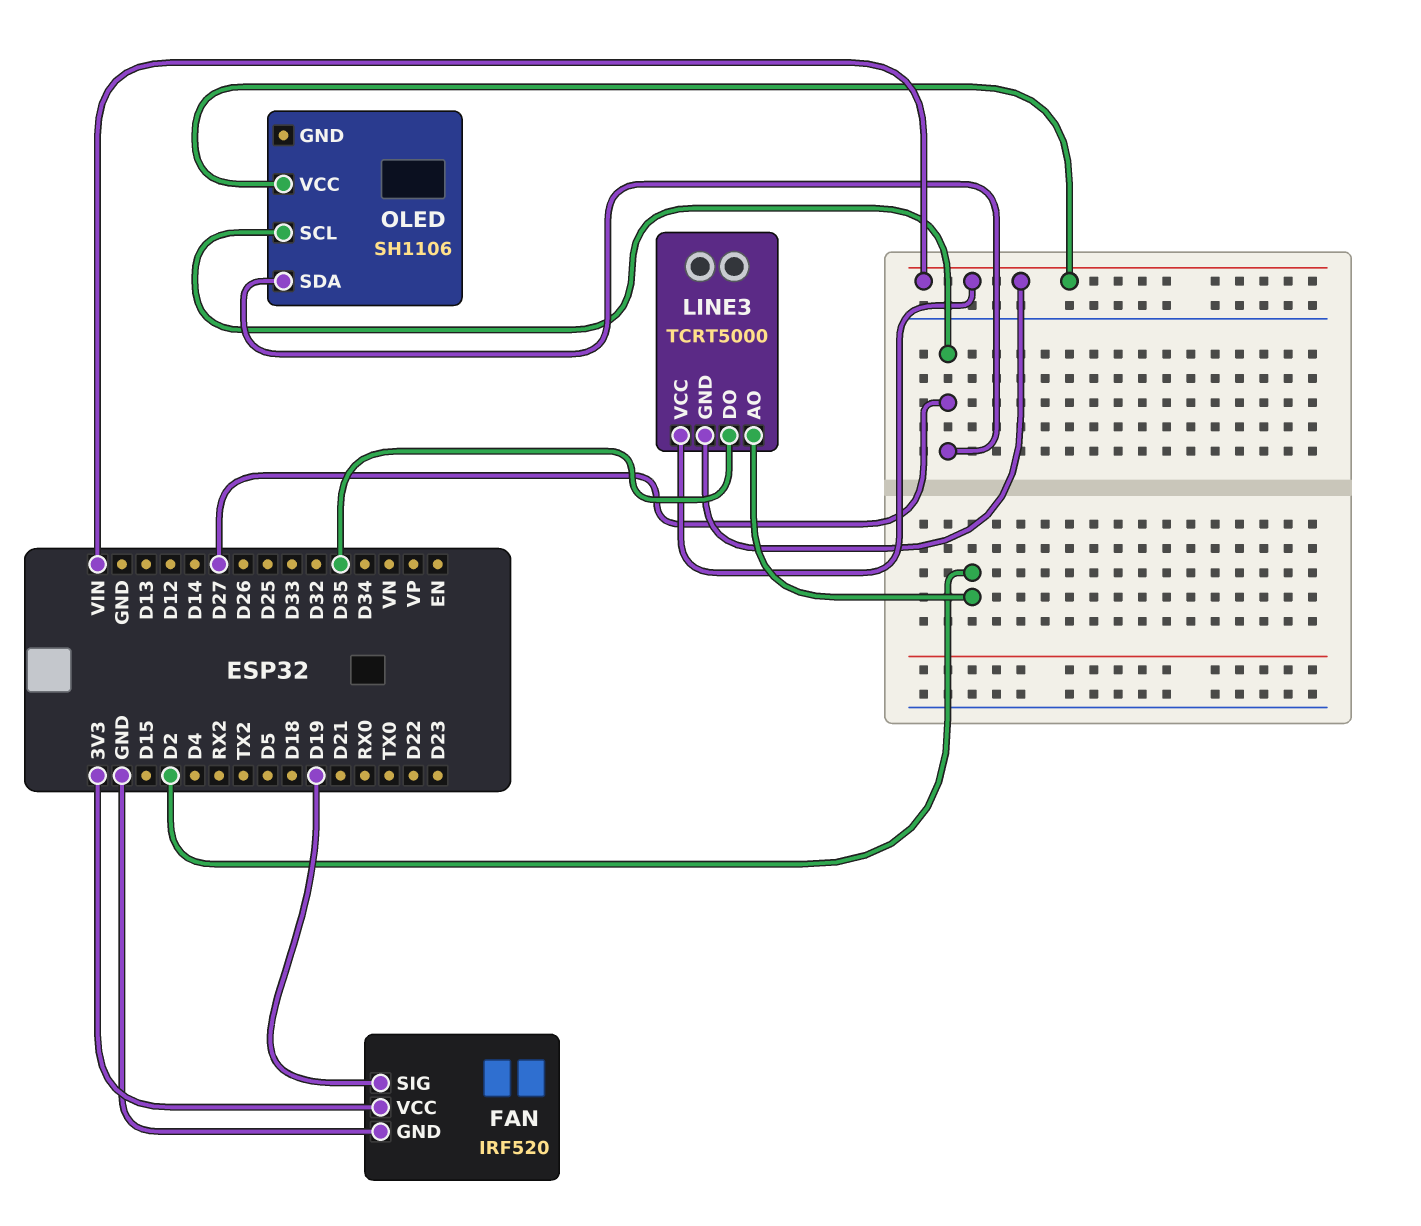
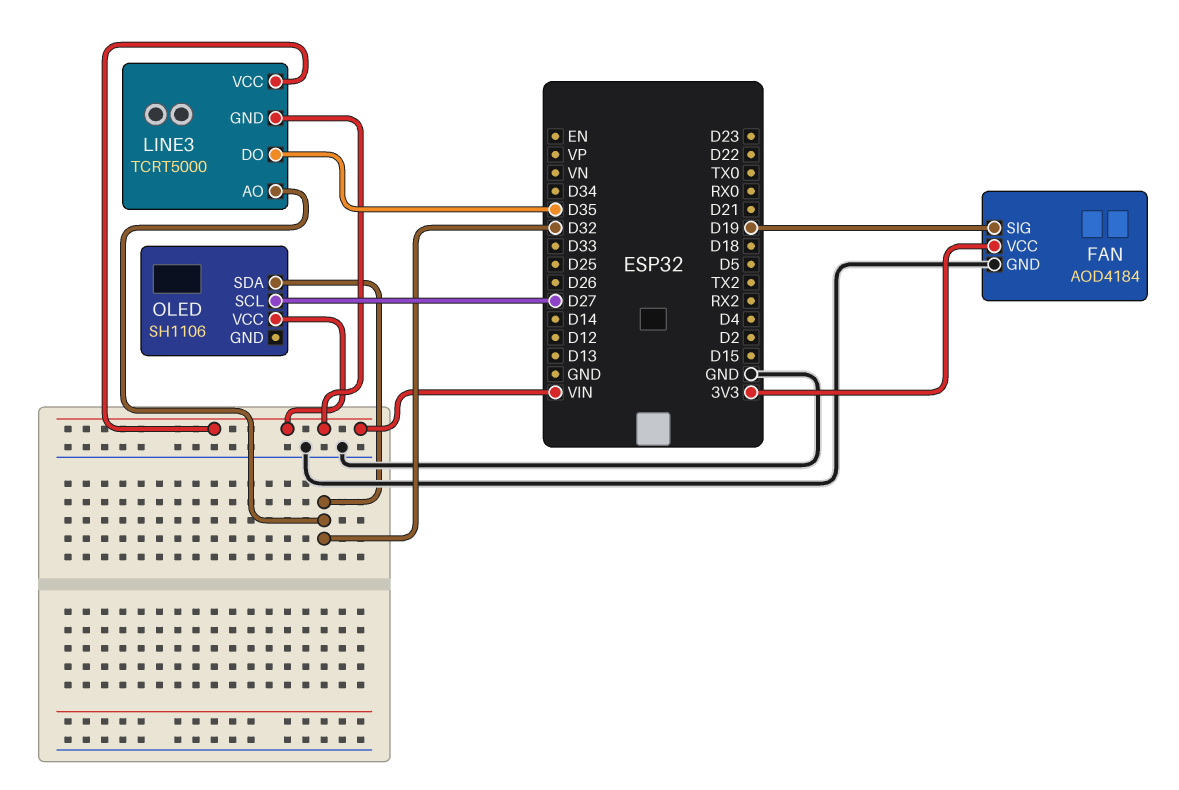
FAN: IRF520 -> AOD4184
LINE3 pin AO: D2 -> D32
OLED pin SDA: D27 -> D32

